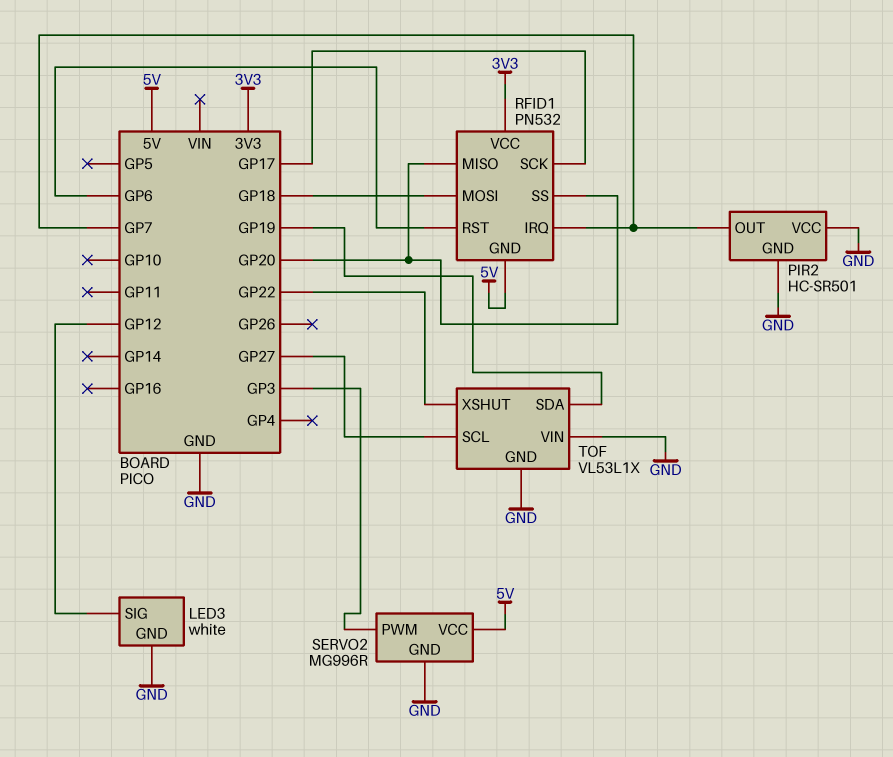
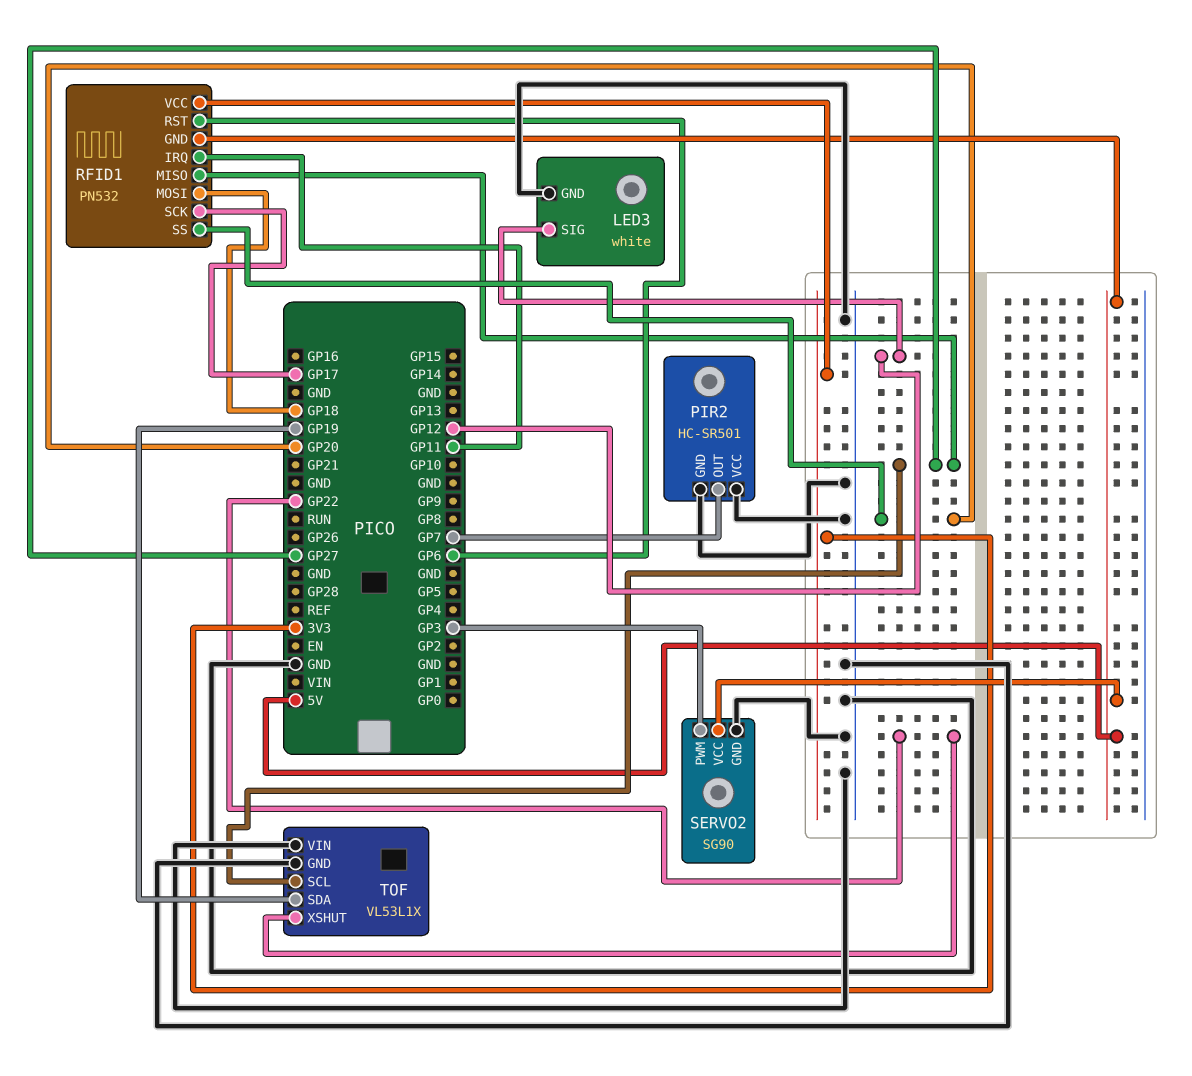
RFID1 pin IRQ: GP7 -> GP11
RFID1 pin MISO: GP20 -> GP27
SERVO2: MG996R -> SG90

